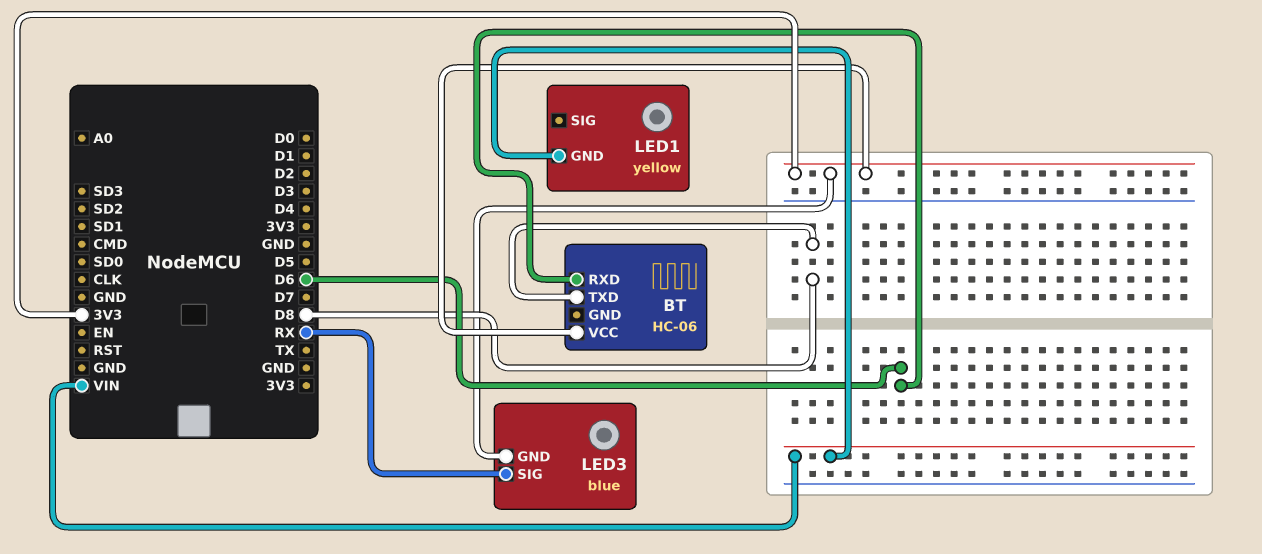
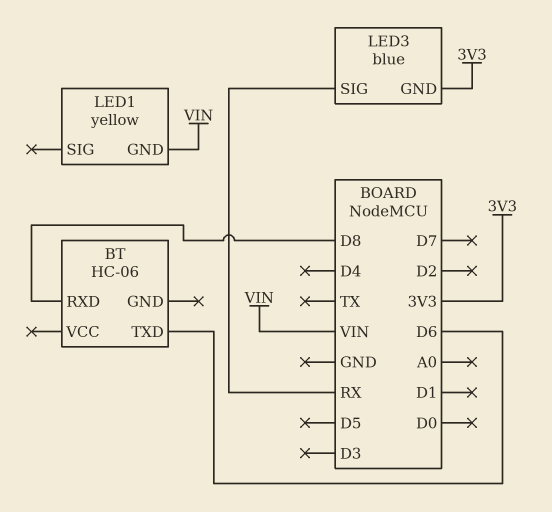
BT pin RXD: D6 -> D8
BT pin TXD: D8 -> D6
BT pin VCC: 3V3 -> none

